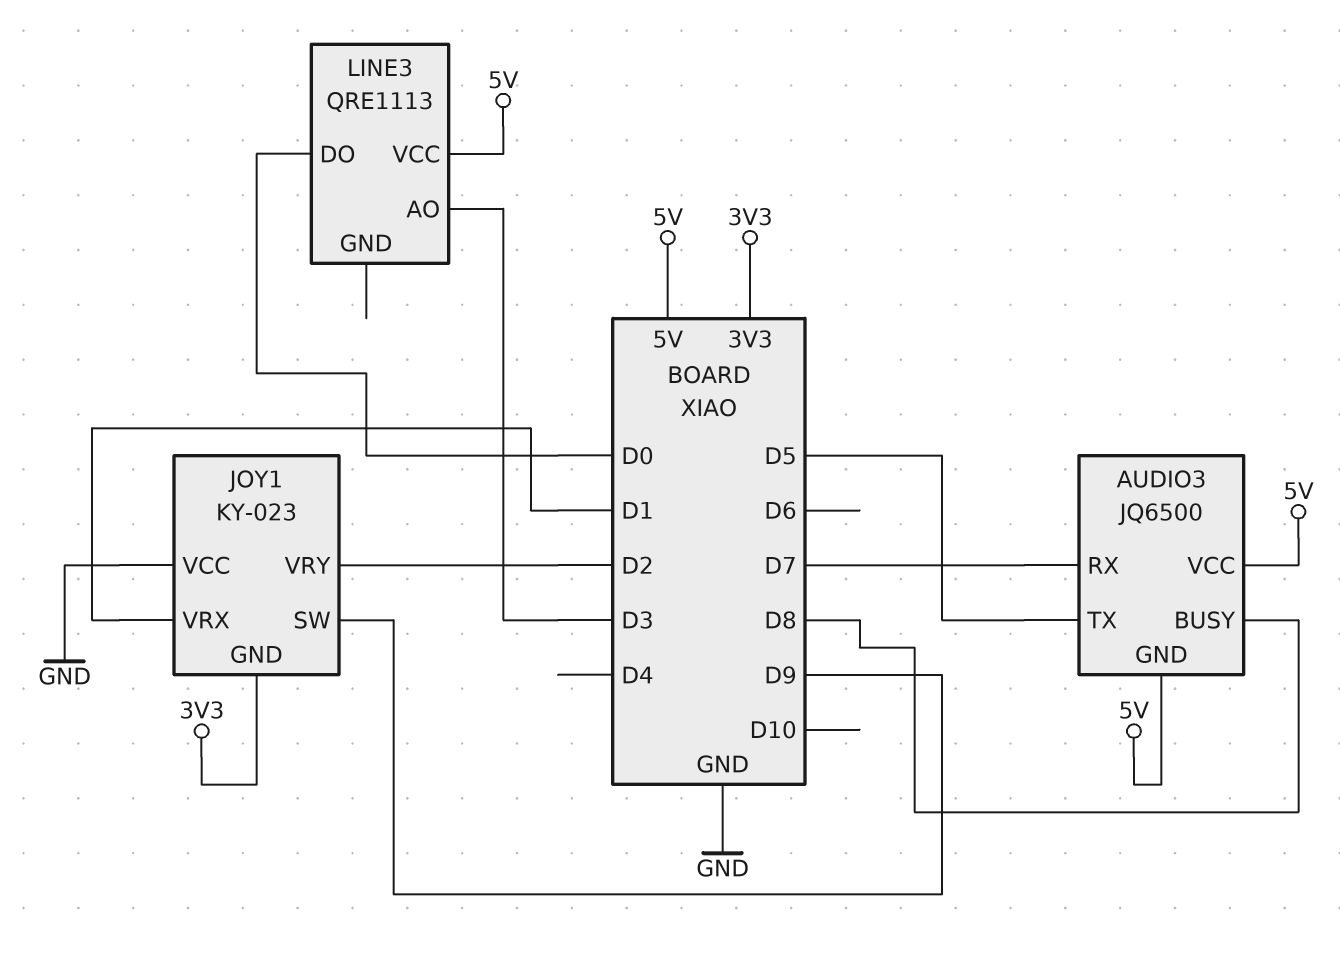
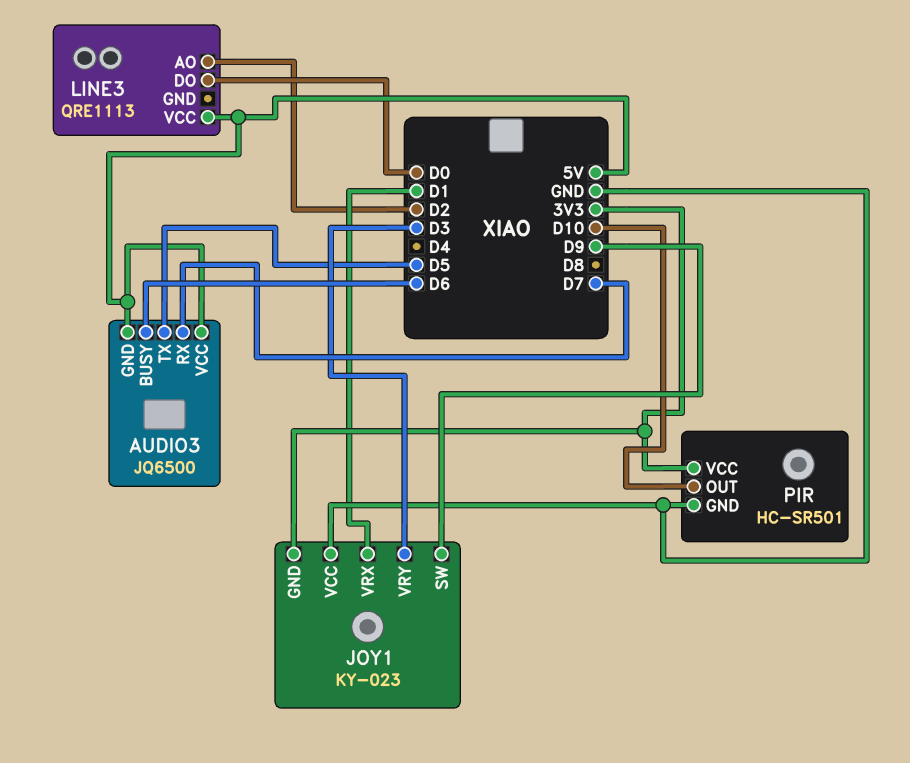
AUDIO3 pin BUSY: D8 -> D6
JOY1 pin VRY: D2 -> D3
LINE3 pin AO: D3 -> D2
PIR: none -> HC-SR501
PIR pin GND: none -> GND
PIR pin OUT: none -> D10
PIR pin VCC: none -> 3V3

